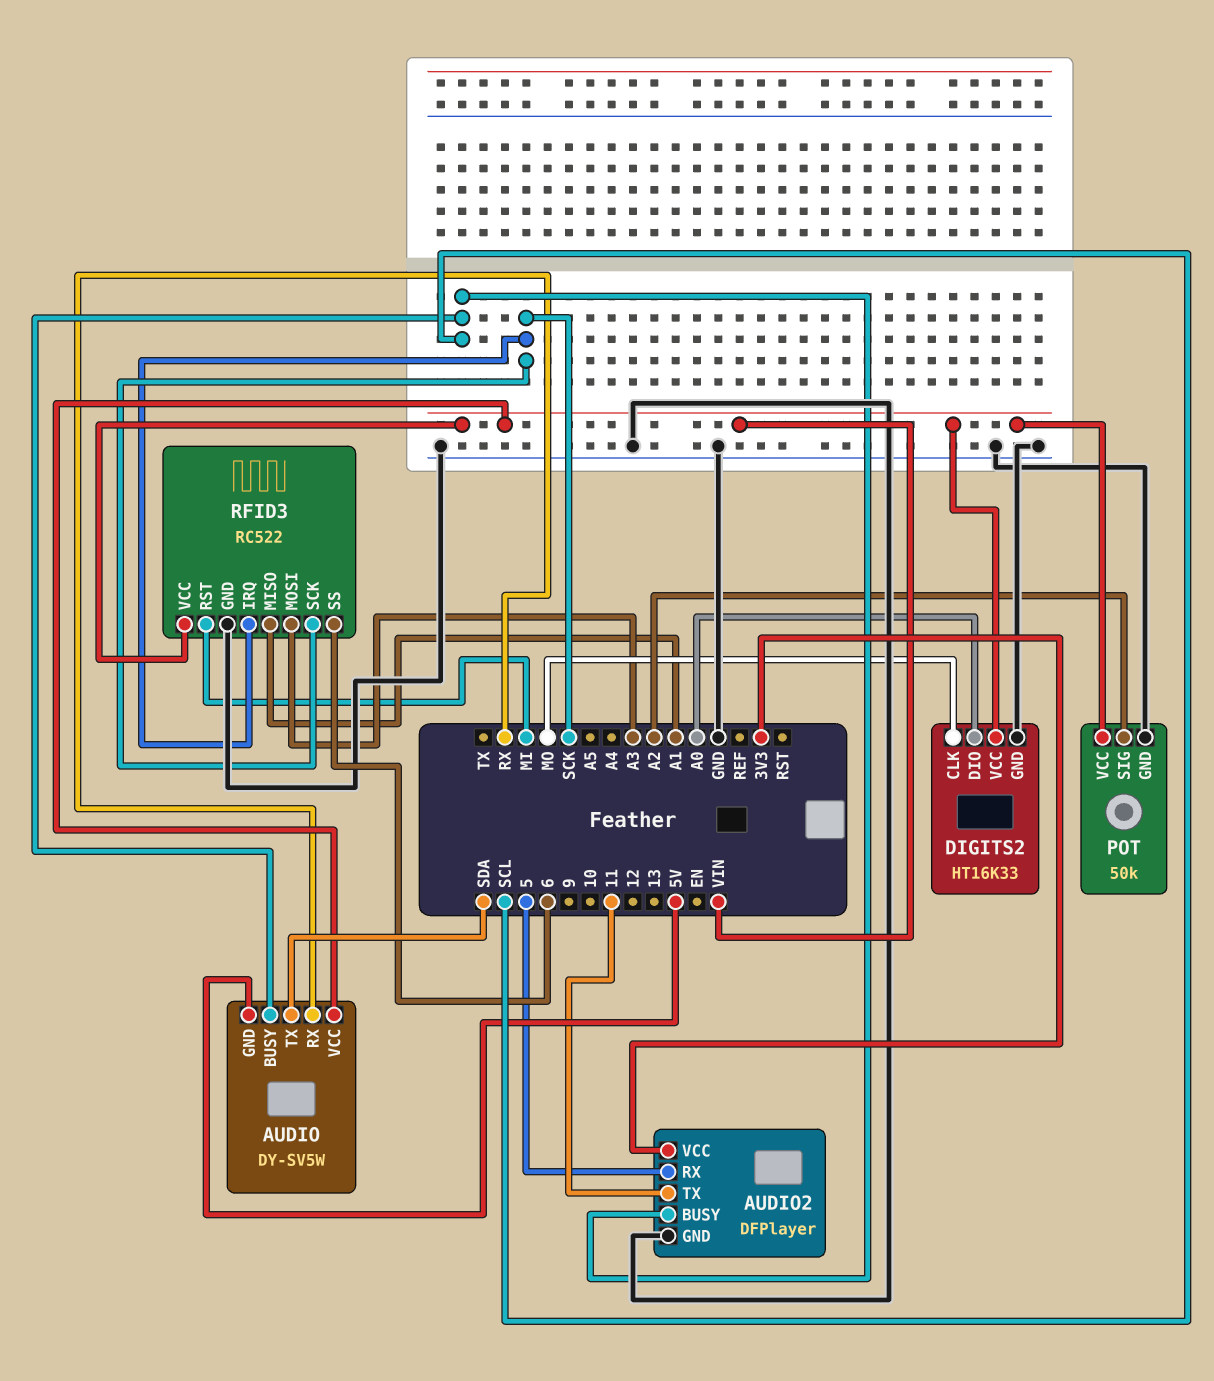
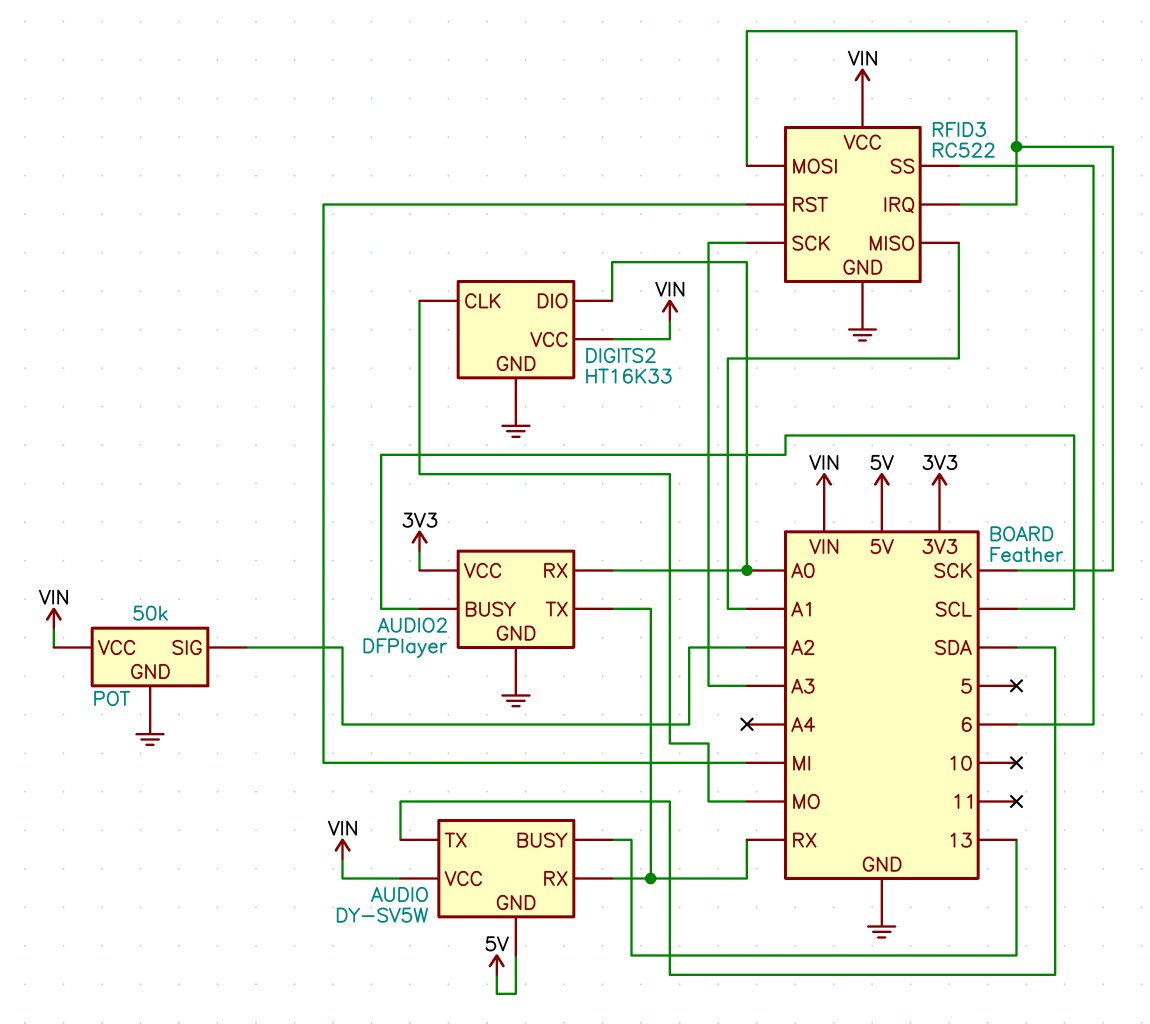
AUDIO pin BUSY: SCL -> 13
AUDIO2 pin RX: 5 -> A0
AUDIO2 pin TX: 11 -> RX
RFID3 pin MOSI: A3 -> SCK
RFID3 pin SCK: SCK -> A3

